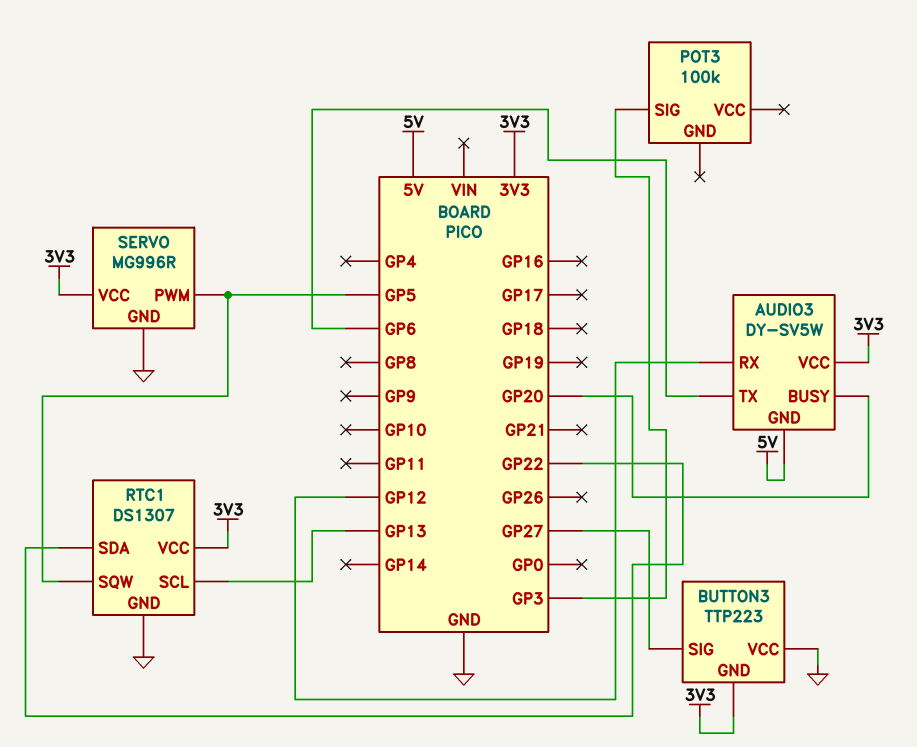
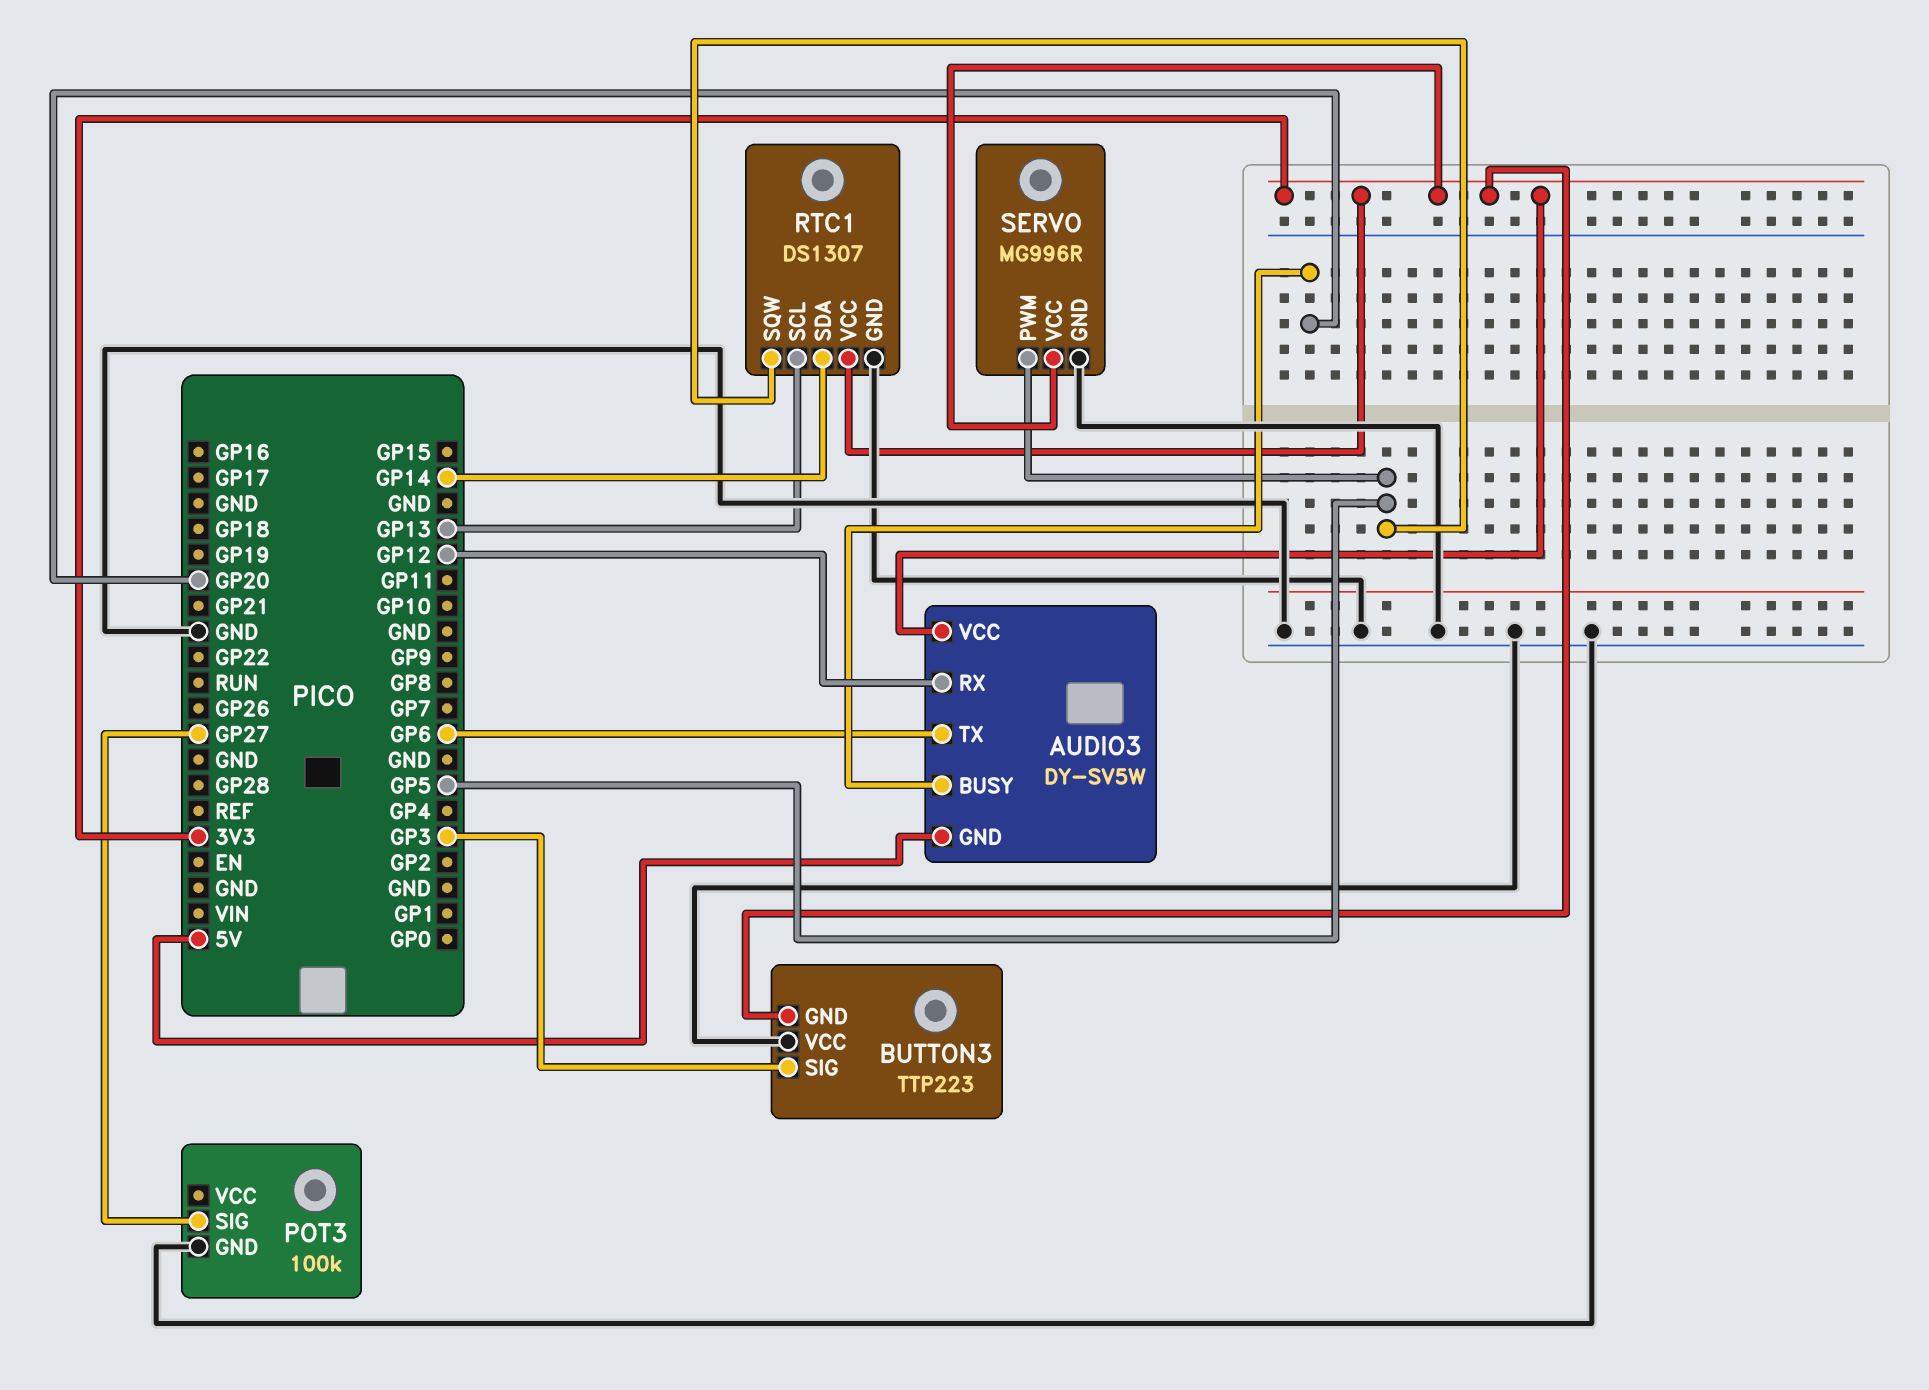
BUTTON3 pin SIG: GP27 -> GP3
POT3 pin GND: none -> GND
POT3 pin SIG: GP3 -> GP27
RTC1 pin SDA: GP22 -> GP14

